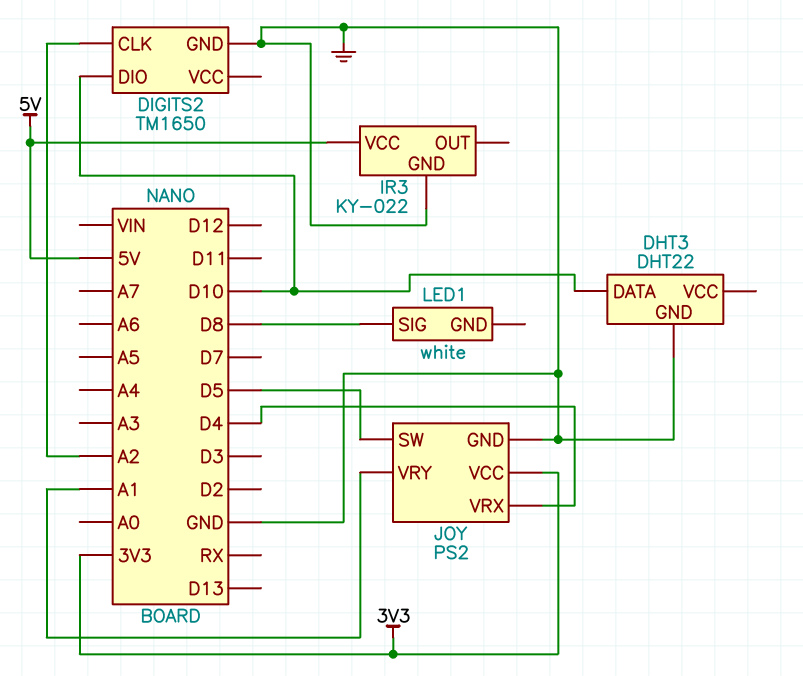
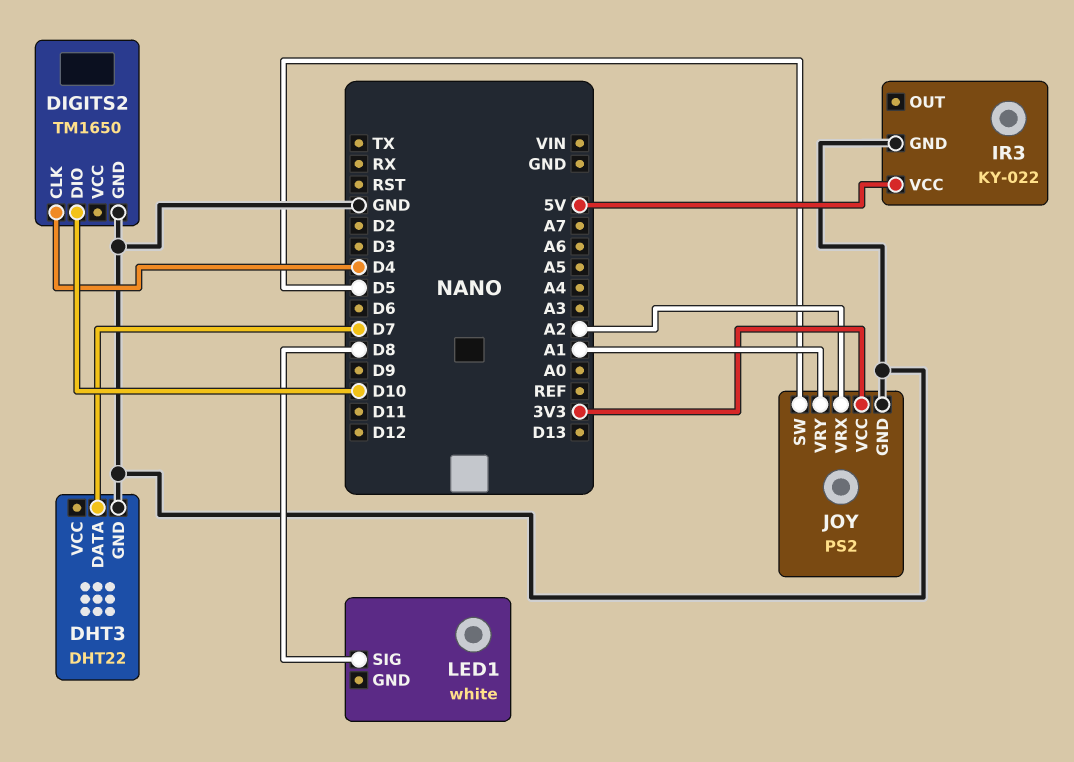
DHT3 pin DATA: D10 -> D7
DIGITS2 pin CLK: A2 -> D4
JOY pin VRX: D4 -> A2

